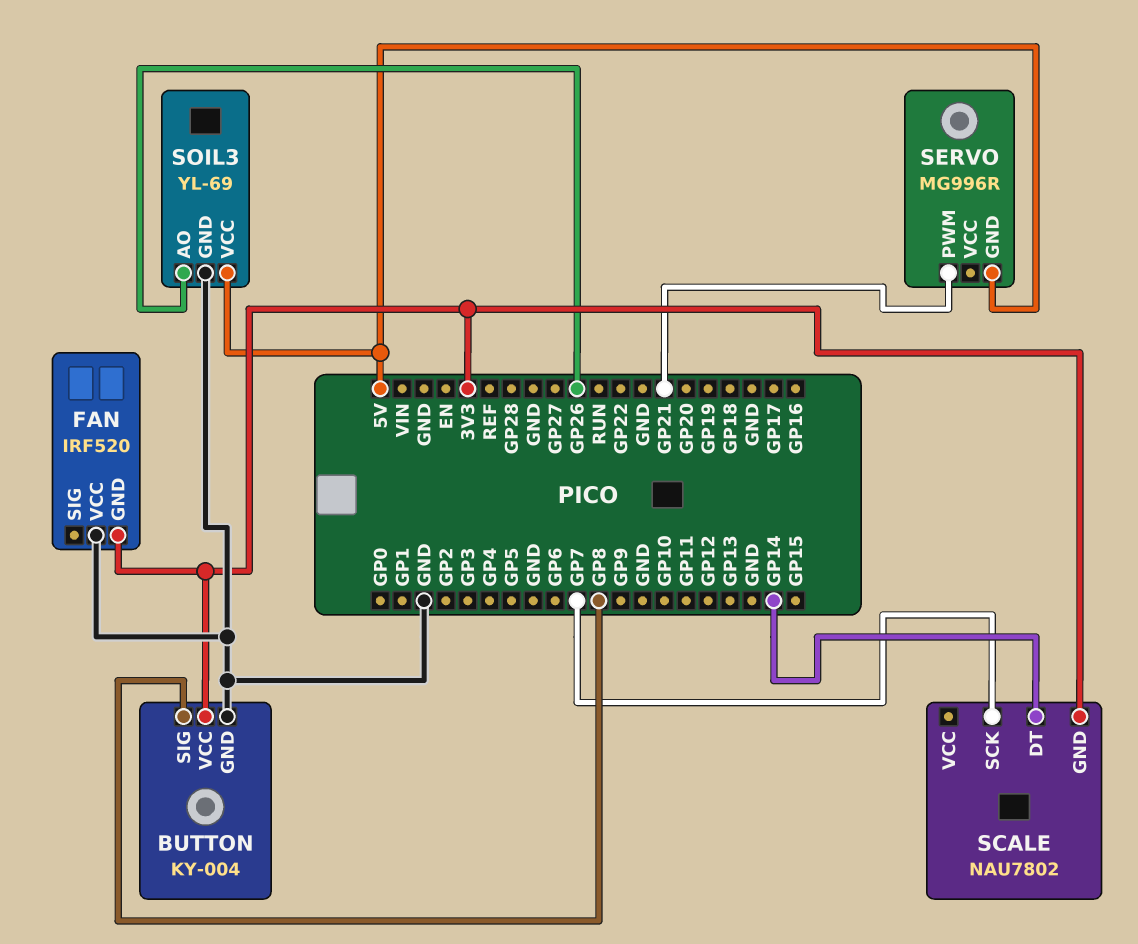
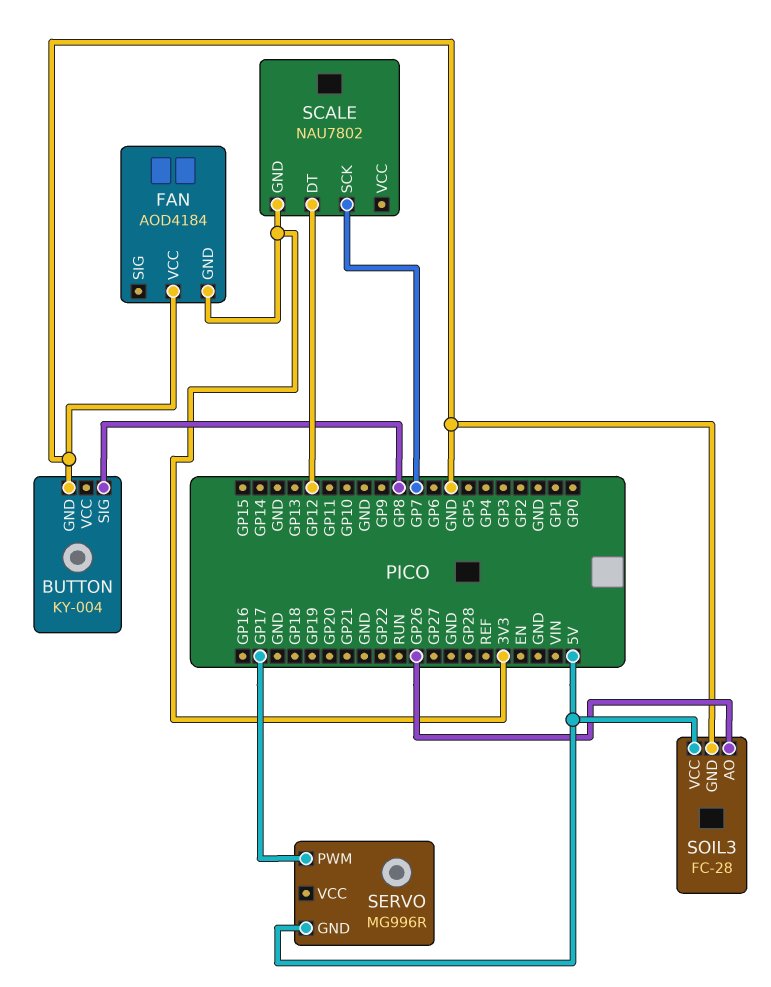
BUTTON pin VCC: 3V3 -> none
FAN: IRF520 -> AOD4184
SCALE pin DT: GP14 -> GP12
SERVO pin PWM: GP21 -> GP17
SOIL3: YL-69 -> FC-28

